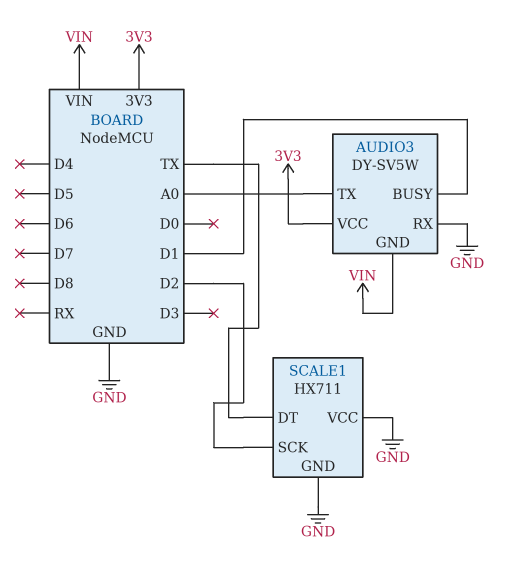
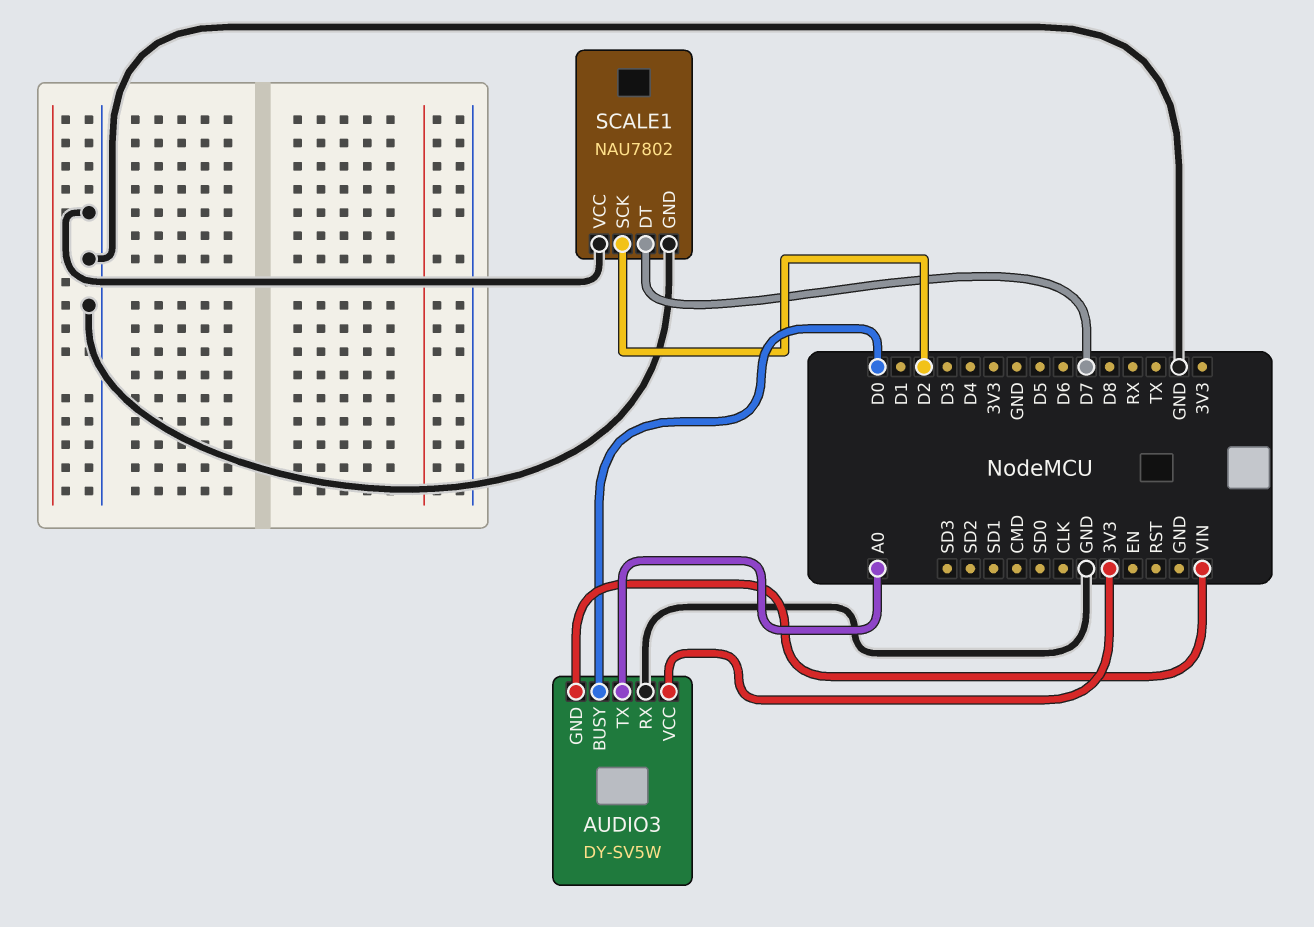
AUDIO3 pin BUSY: D1 -> D0
SCALE1: HX711 -> NAU7802
SCALE1 pin DT: TX -> D7

